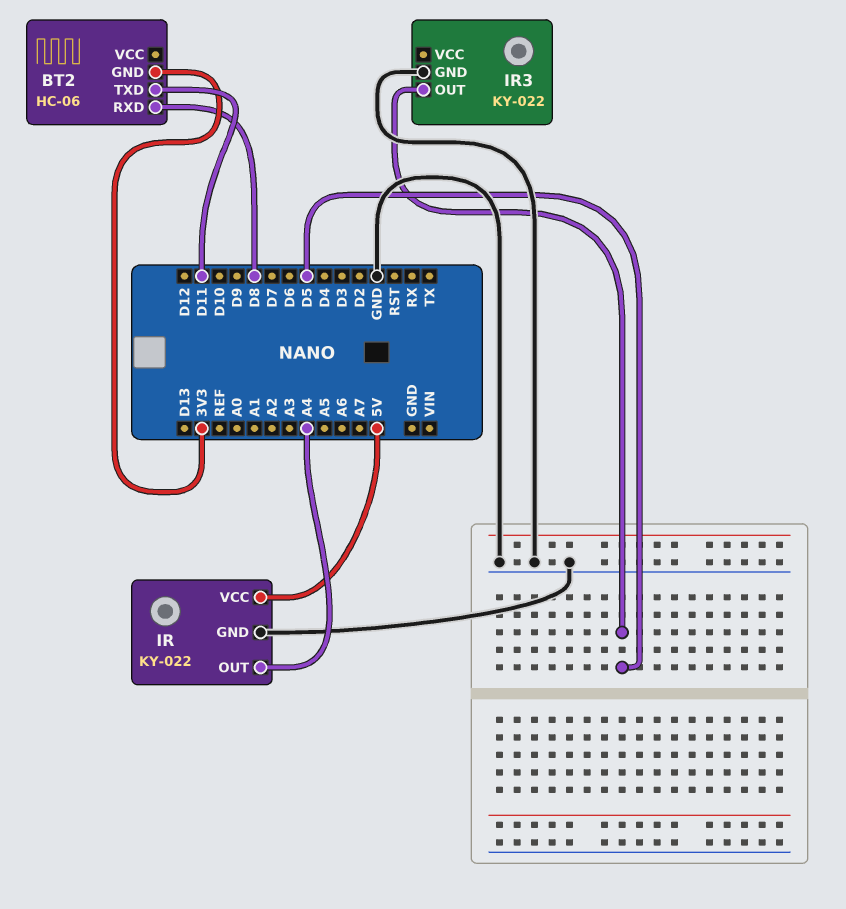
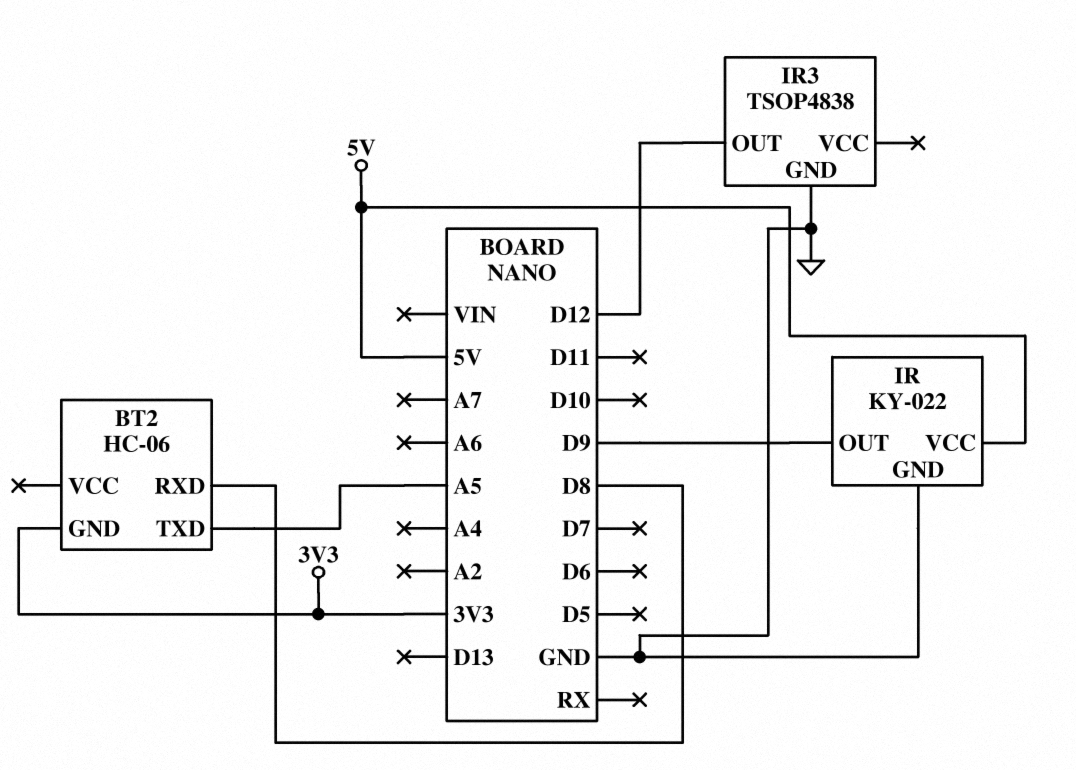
BT2 pin TXD: D11 -> A5
IR pin OUT: A4 -> D9
IR3: KY-022 -> TSOP4838
IR3 pin OUT: D5 -> D12

